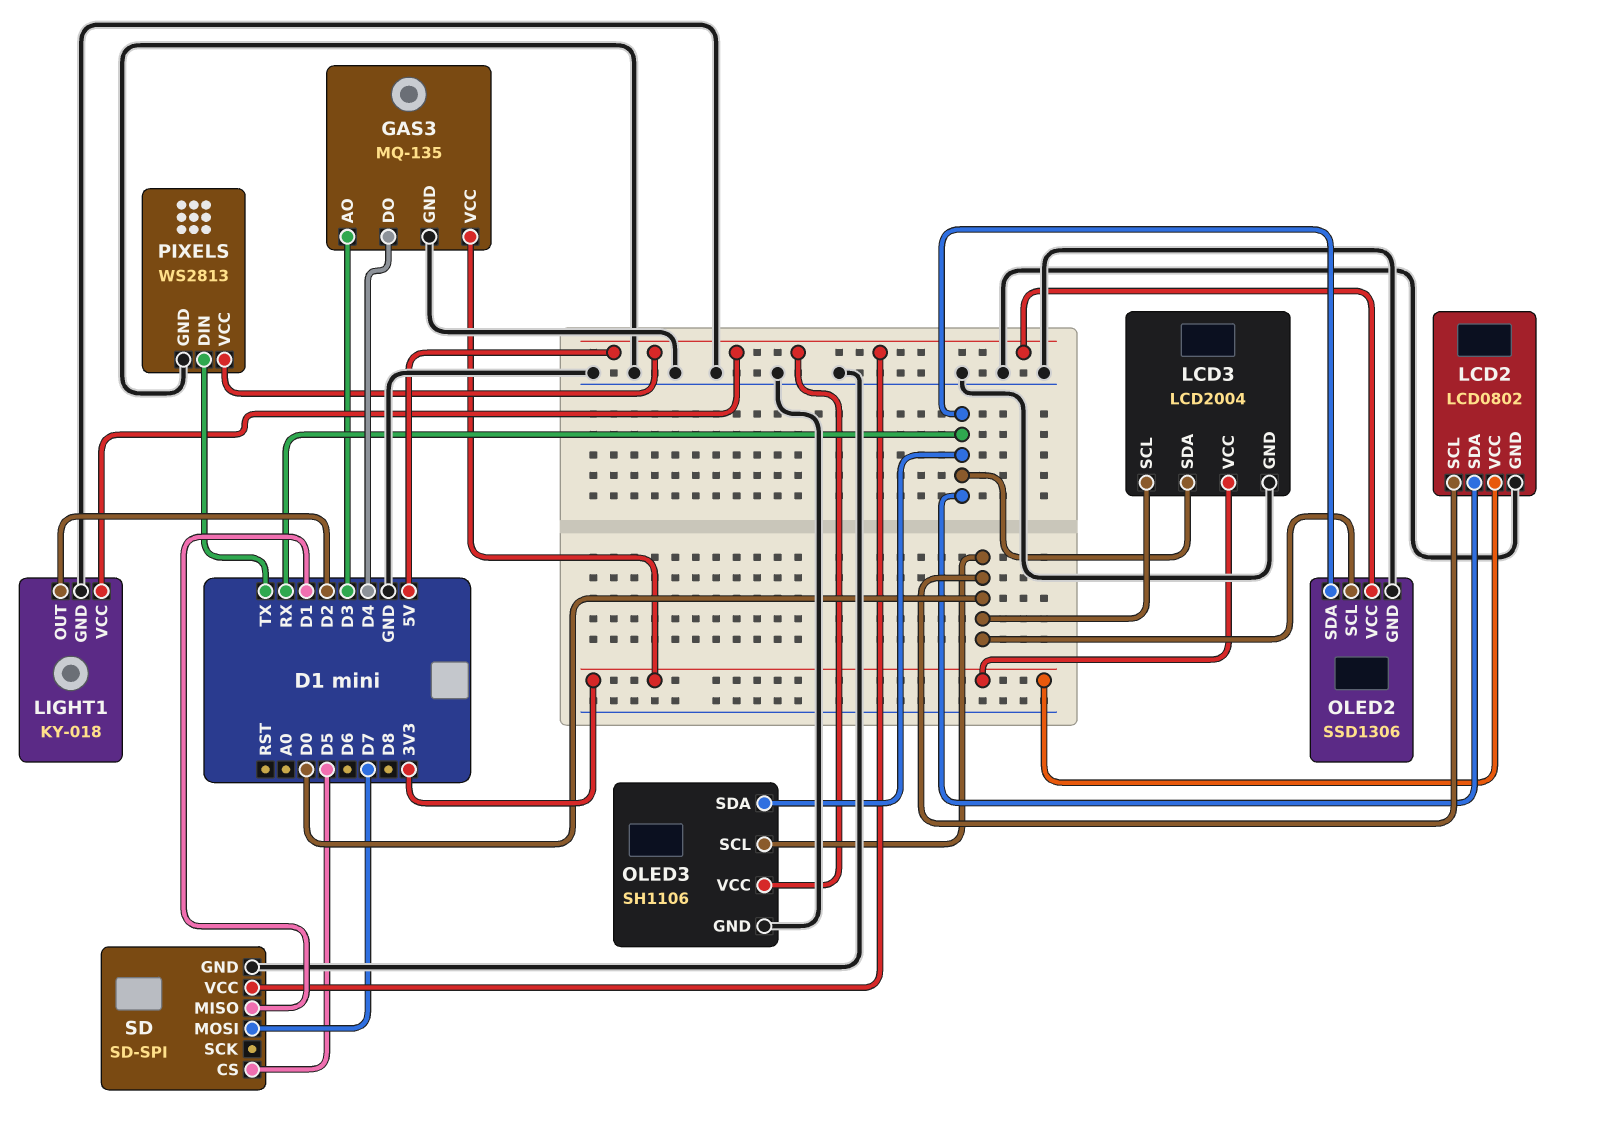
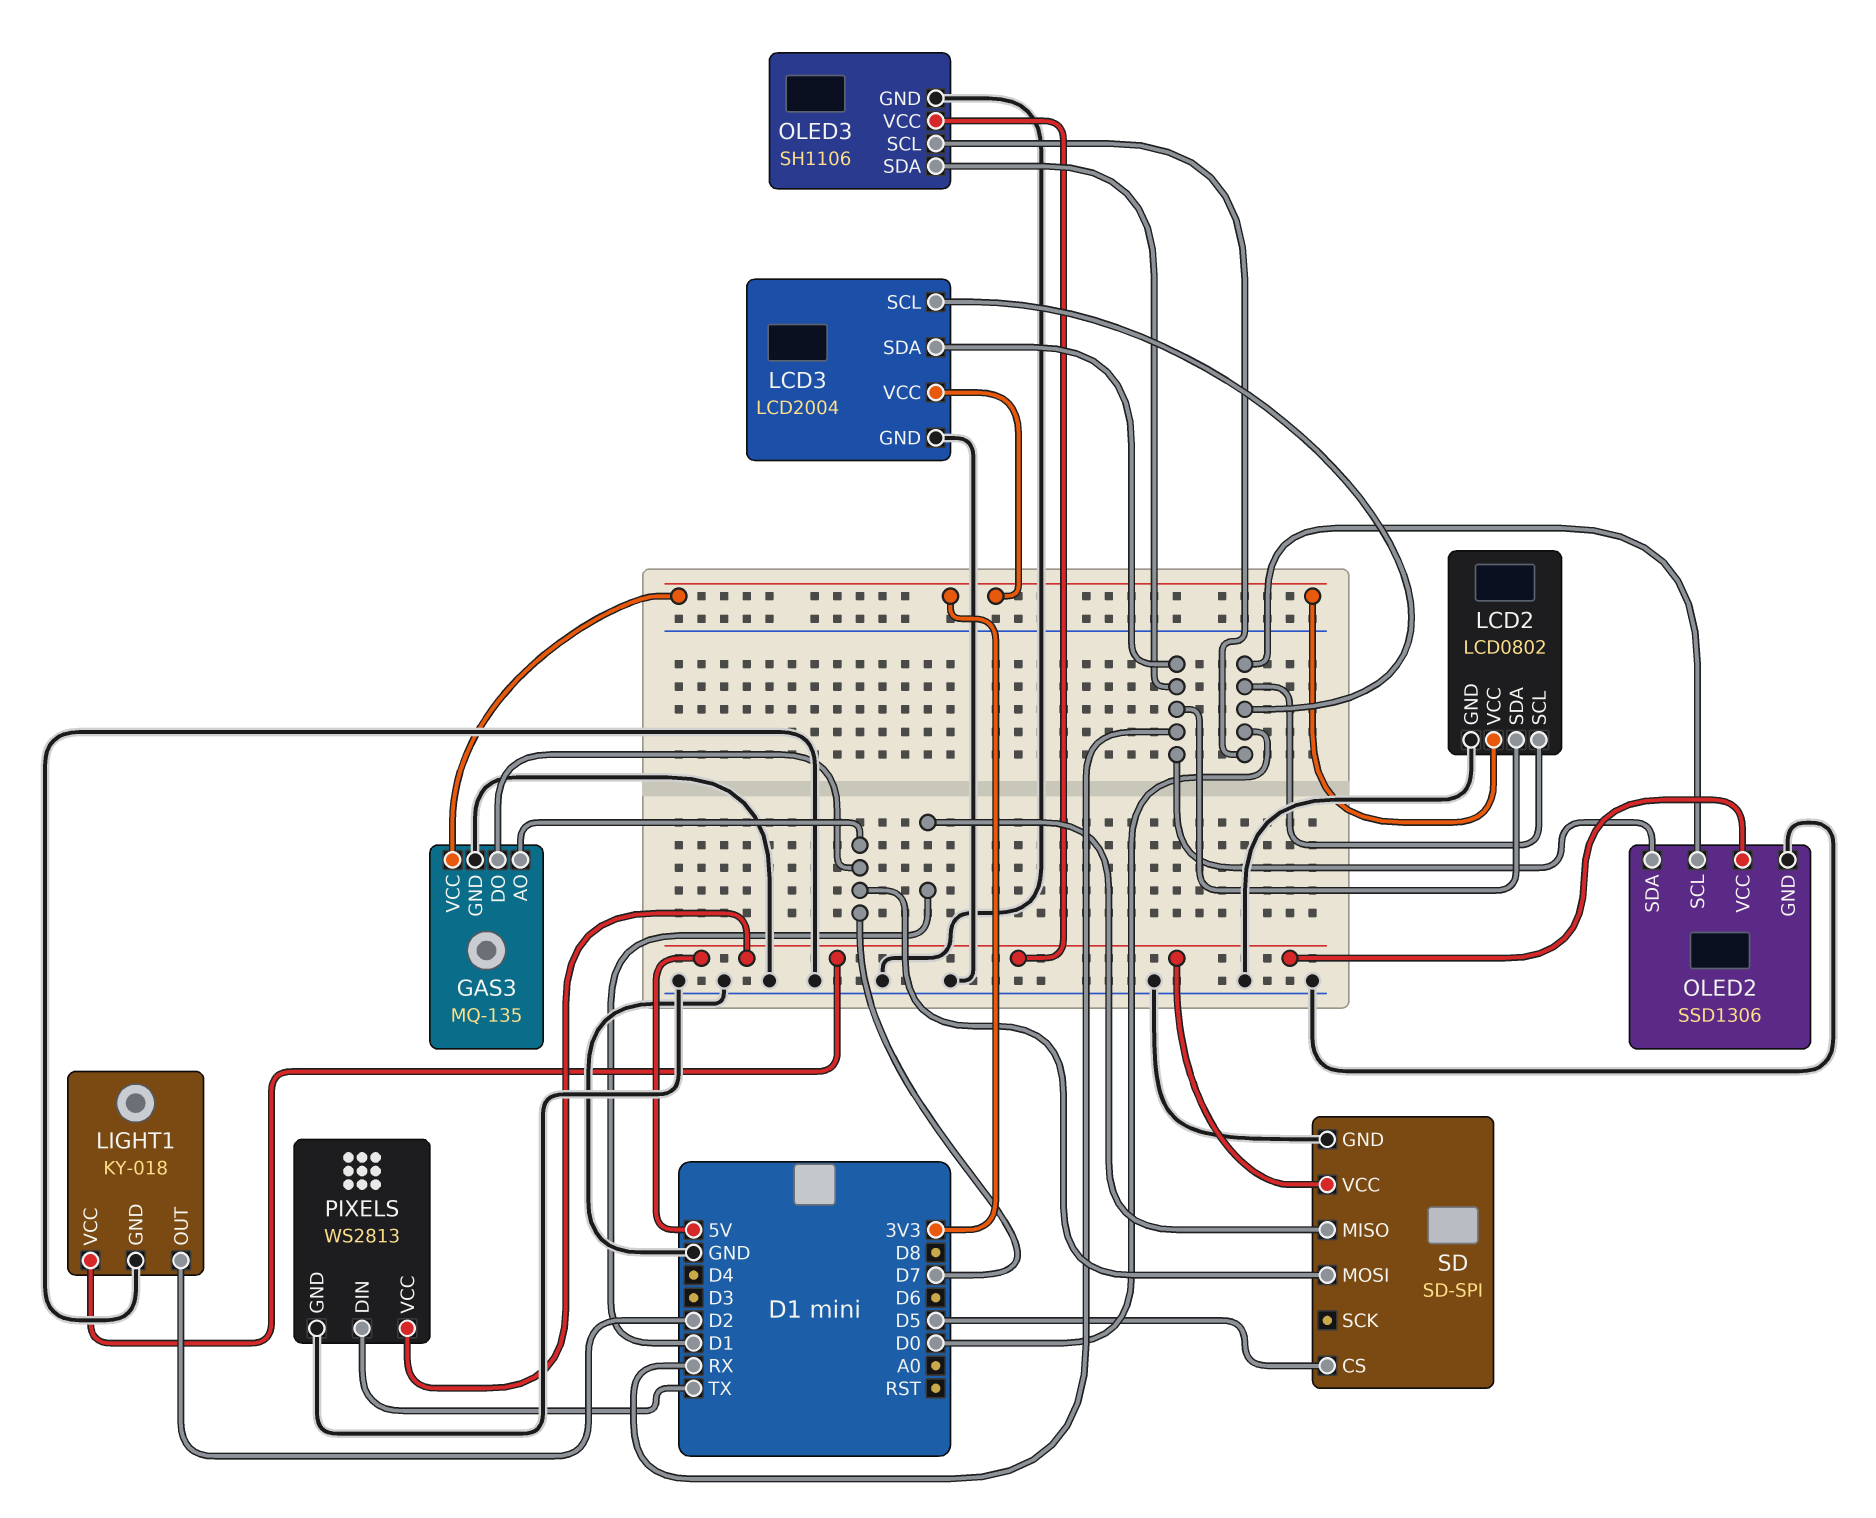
GAS3 pin AO: D3 -> D7
GAS3 pin DO: D4 -> D7

